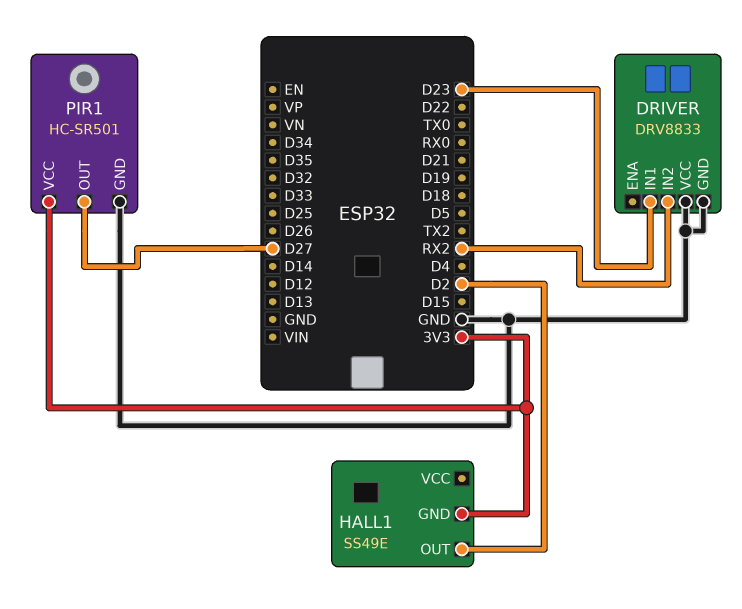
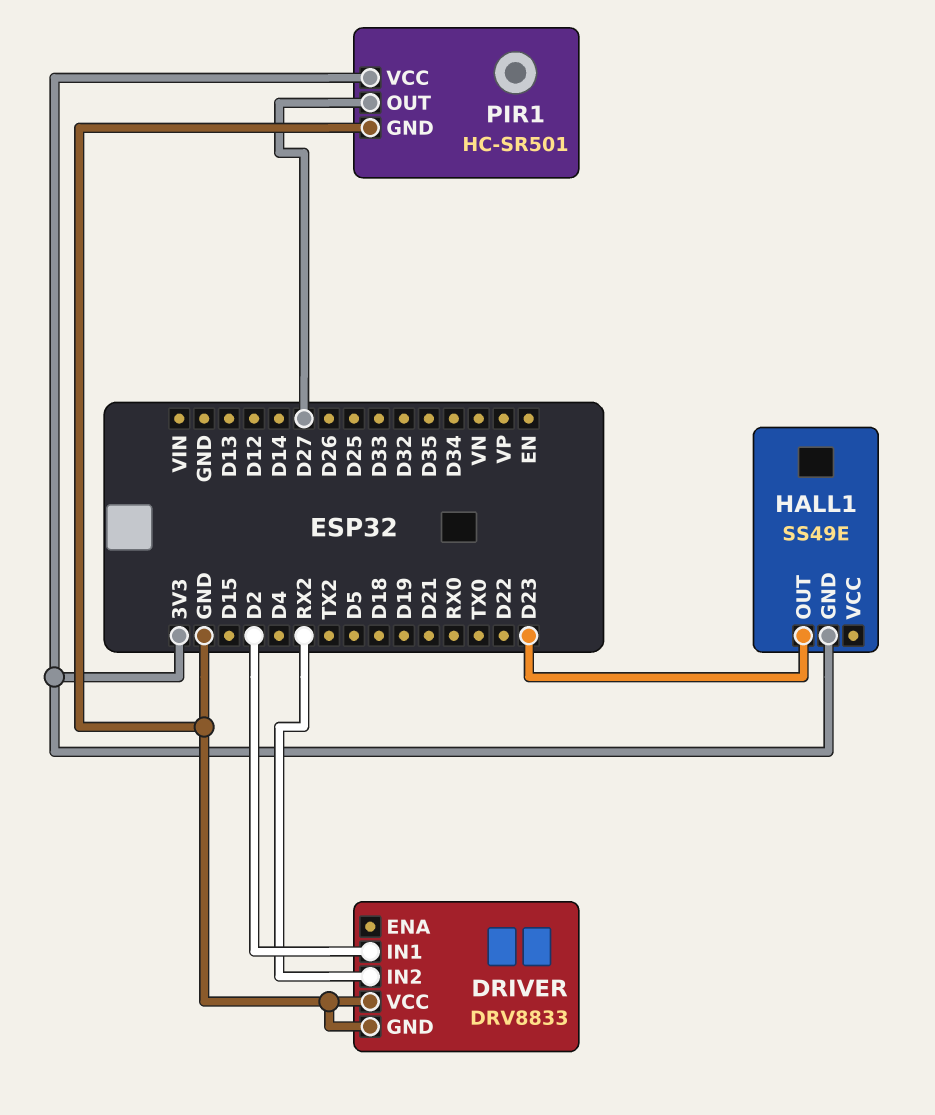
DRIVER pin IN1: D23 -> D2
HALL1 pin OUT: D2 -> D23

